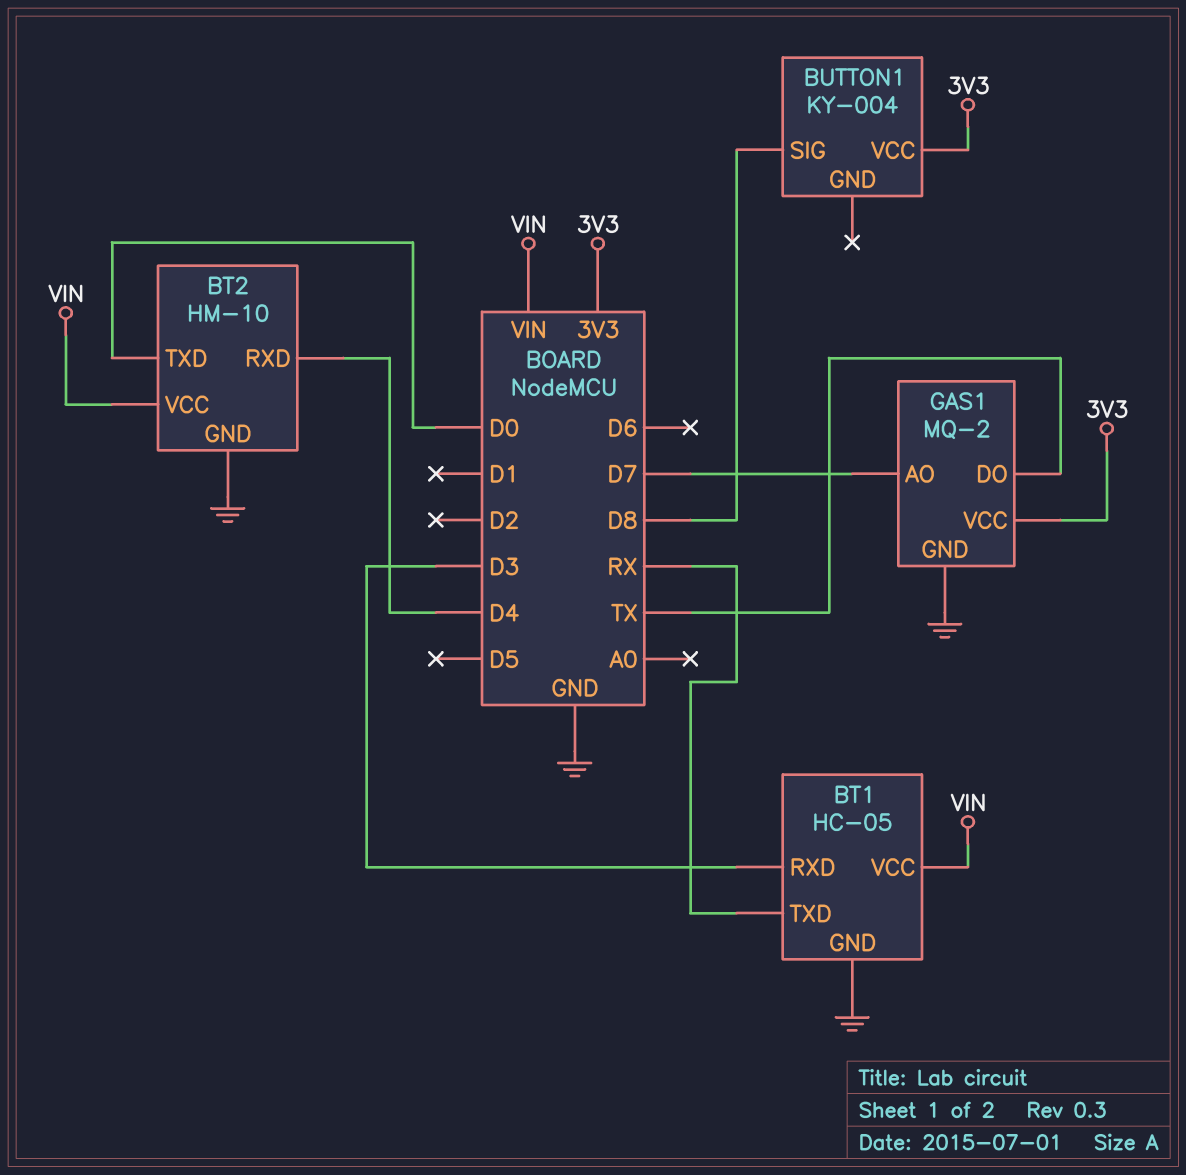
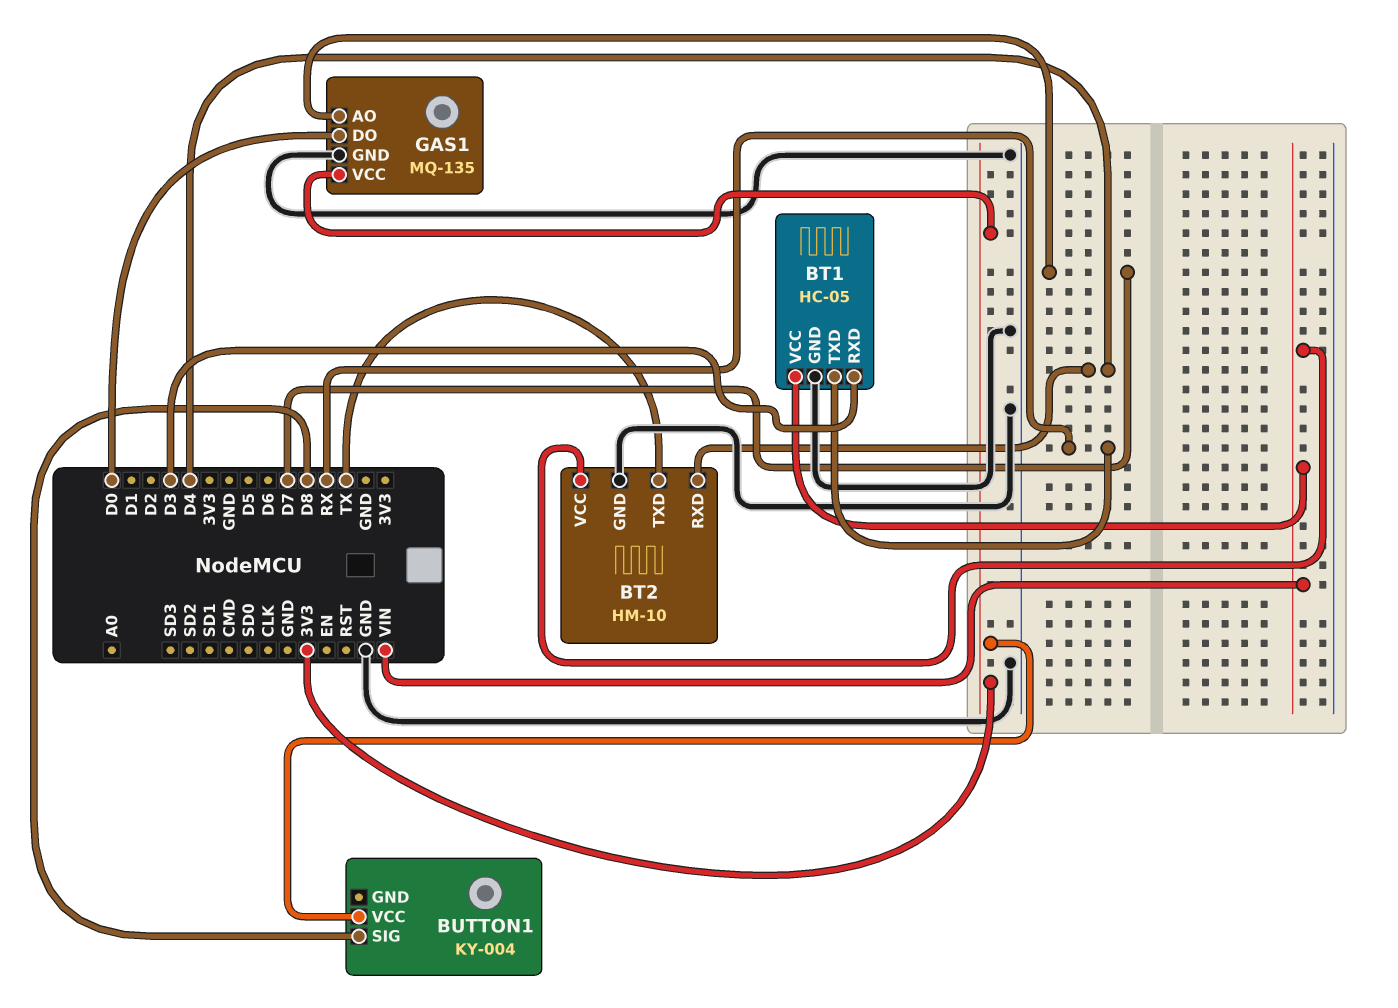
BT2 pin TXD: D0 -> TX
GAS1: MQ-2 -> MQ-135
GAS1 pin DO: TX -> D0

